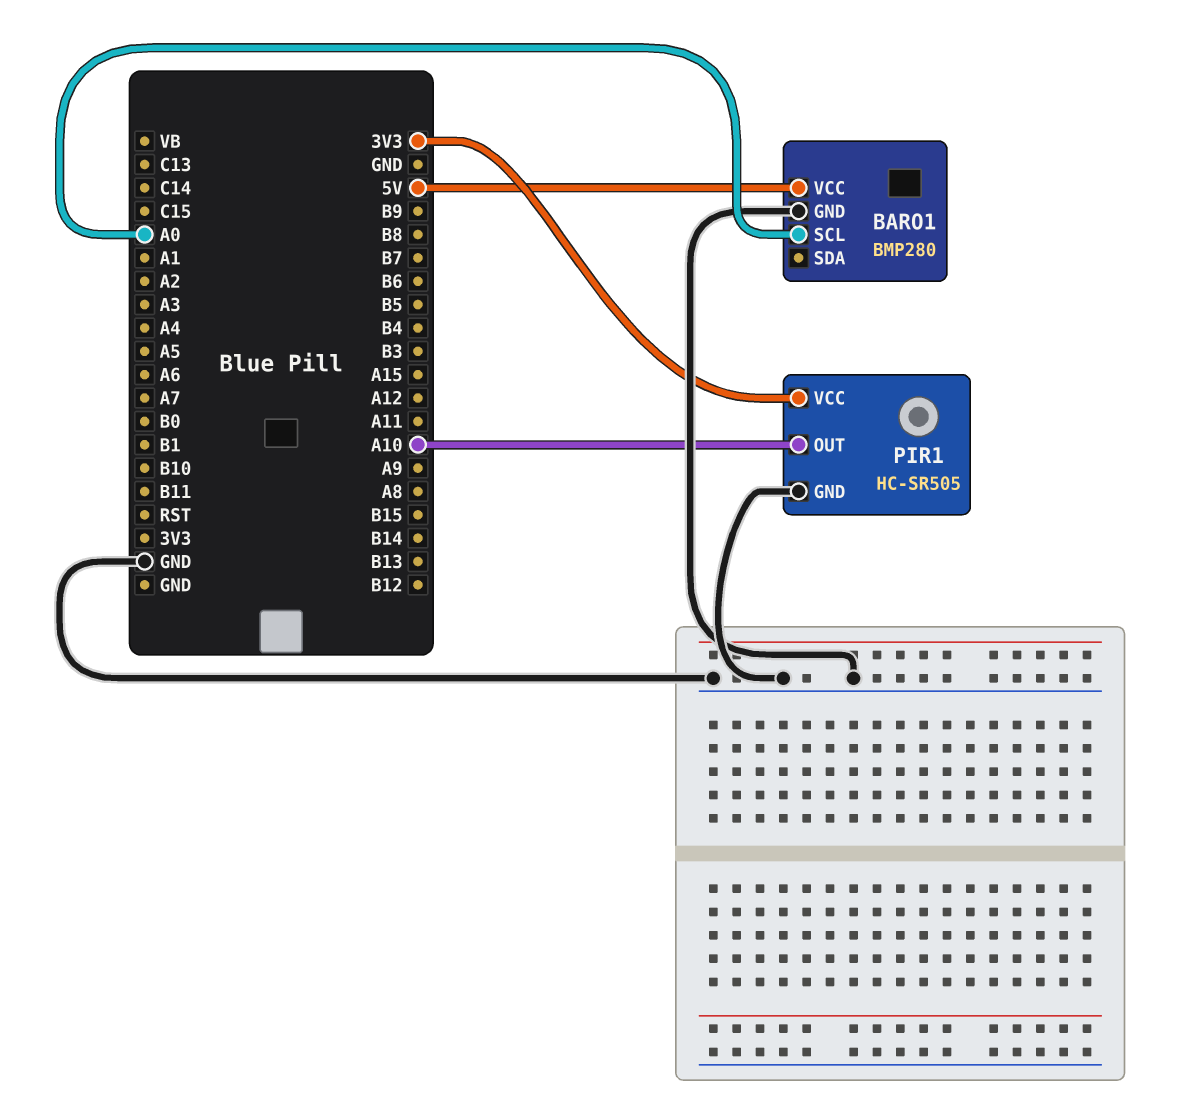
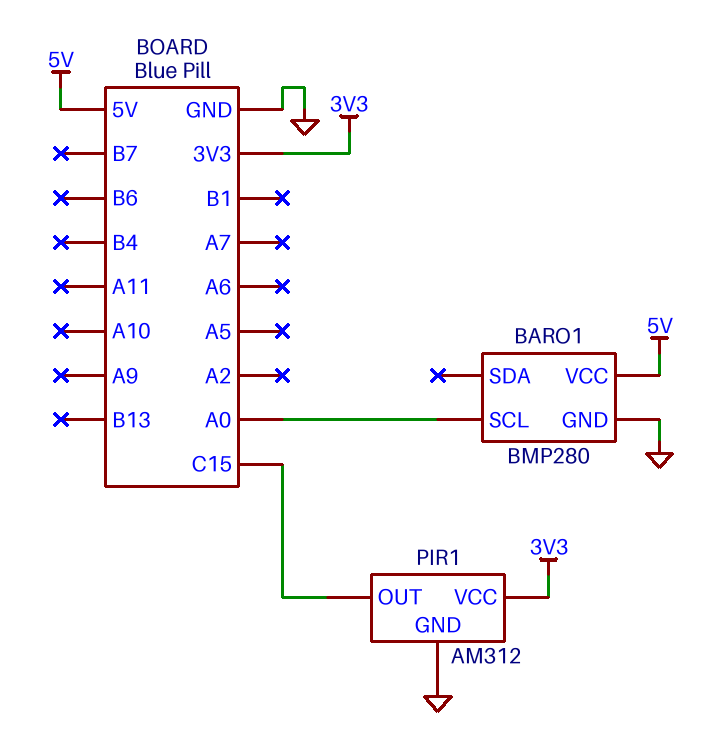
PIR1: HC-SR505 -> AM312
PIR1 pin OUT: A10 -> C15

